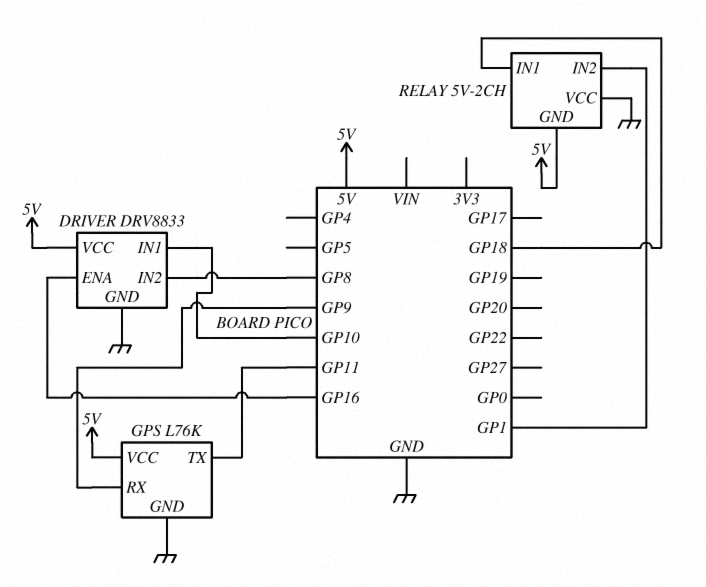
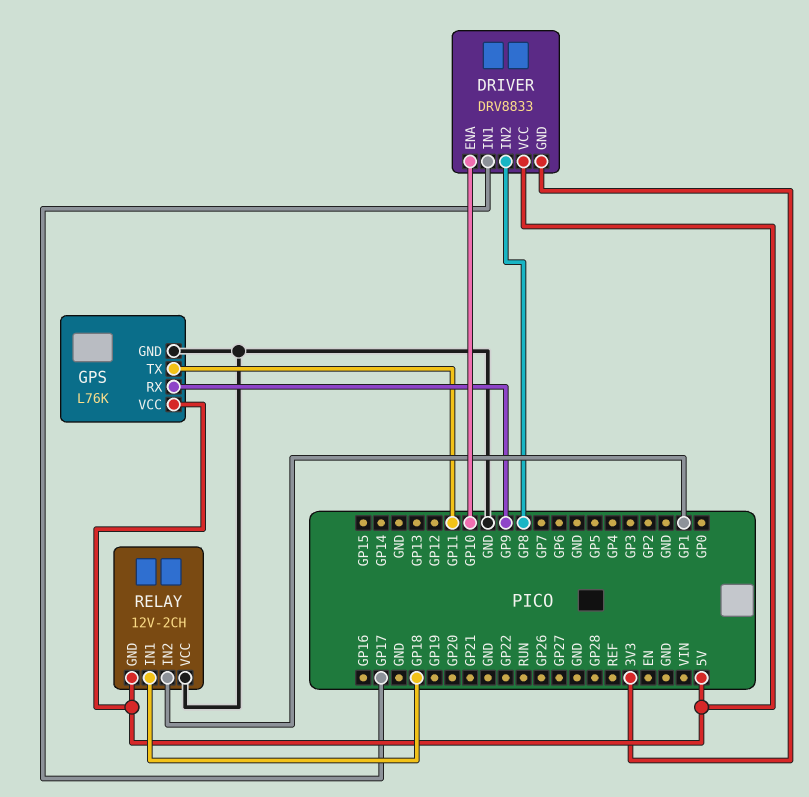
DRIVER pin ENA: GP16 -> GP10
DRIVER pin GND: GND -> 3V3
DRIVER pin IN1: GP10 -> GP17
RELAY: 5V-2CH -> 12V-2CH

